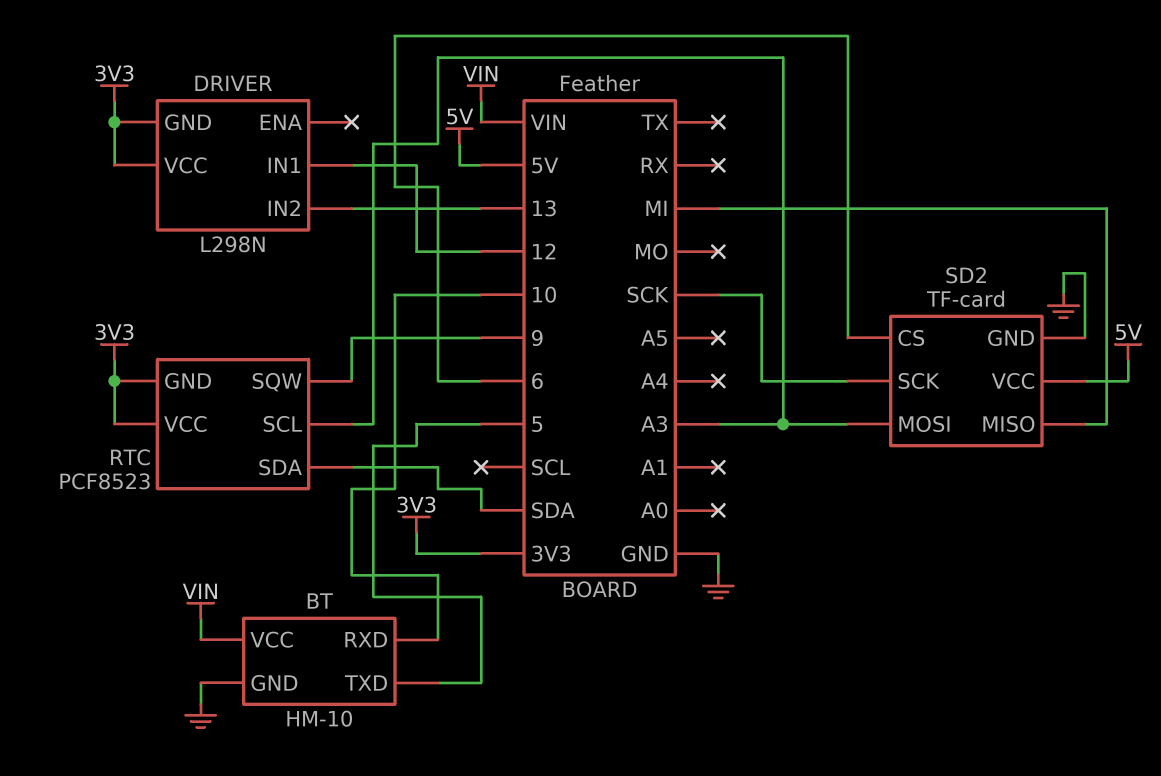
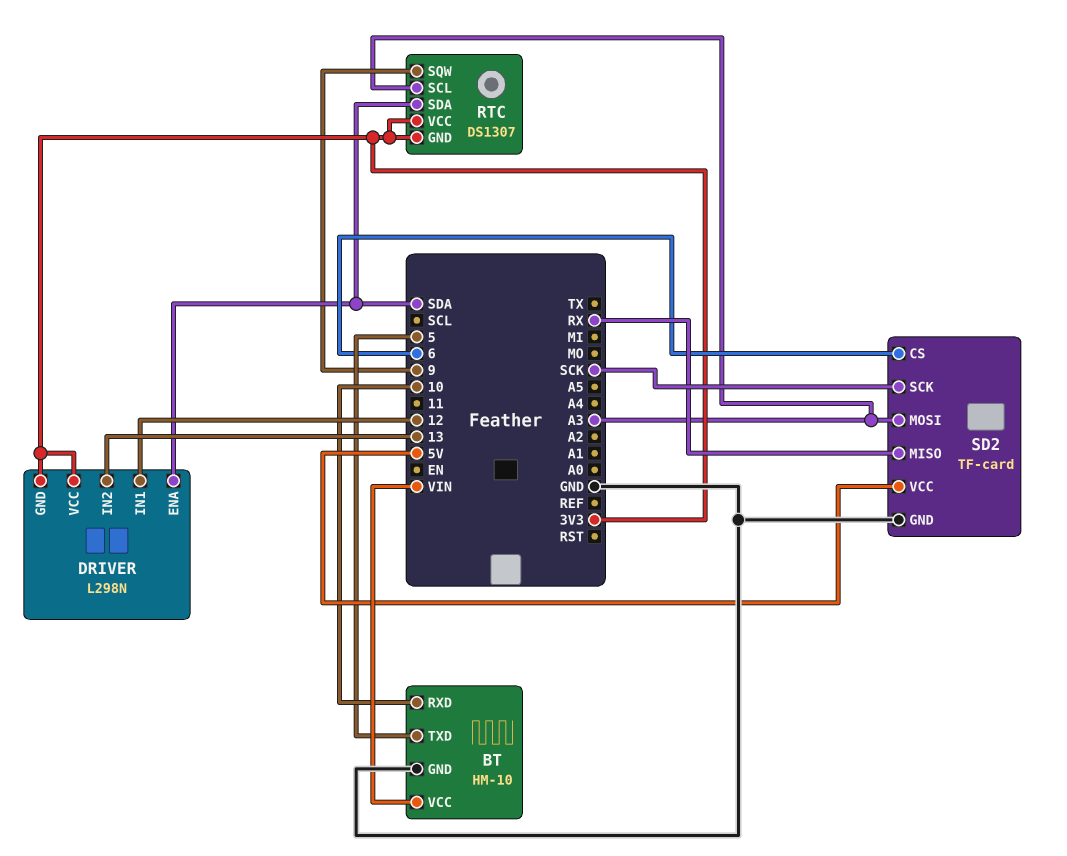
DRIVER pin ENA: none -> SDA
RTC: PCF8523 -> DS1307
SD2 pin MISO: MI -> RX

